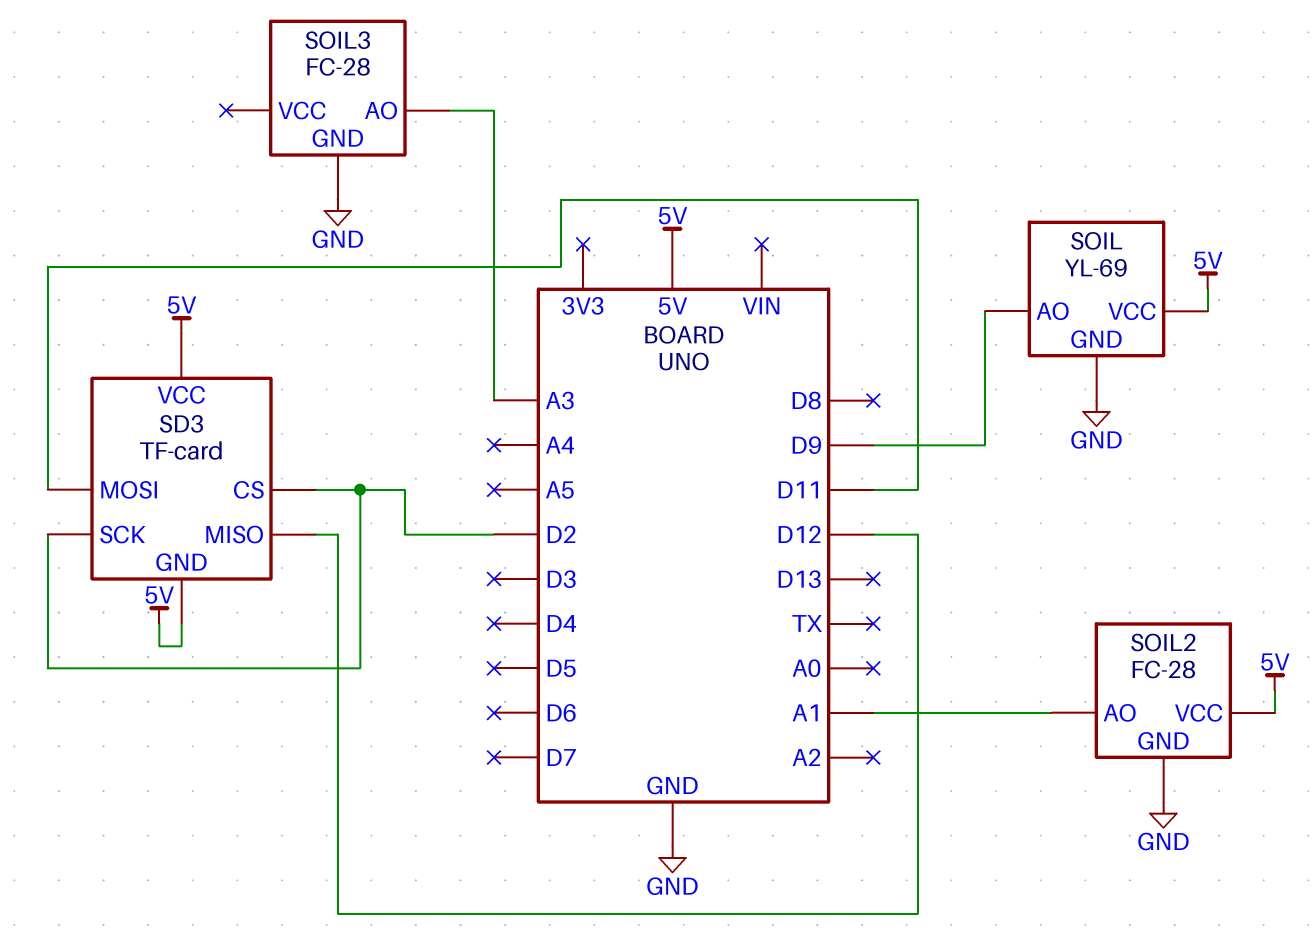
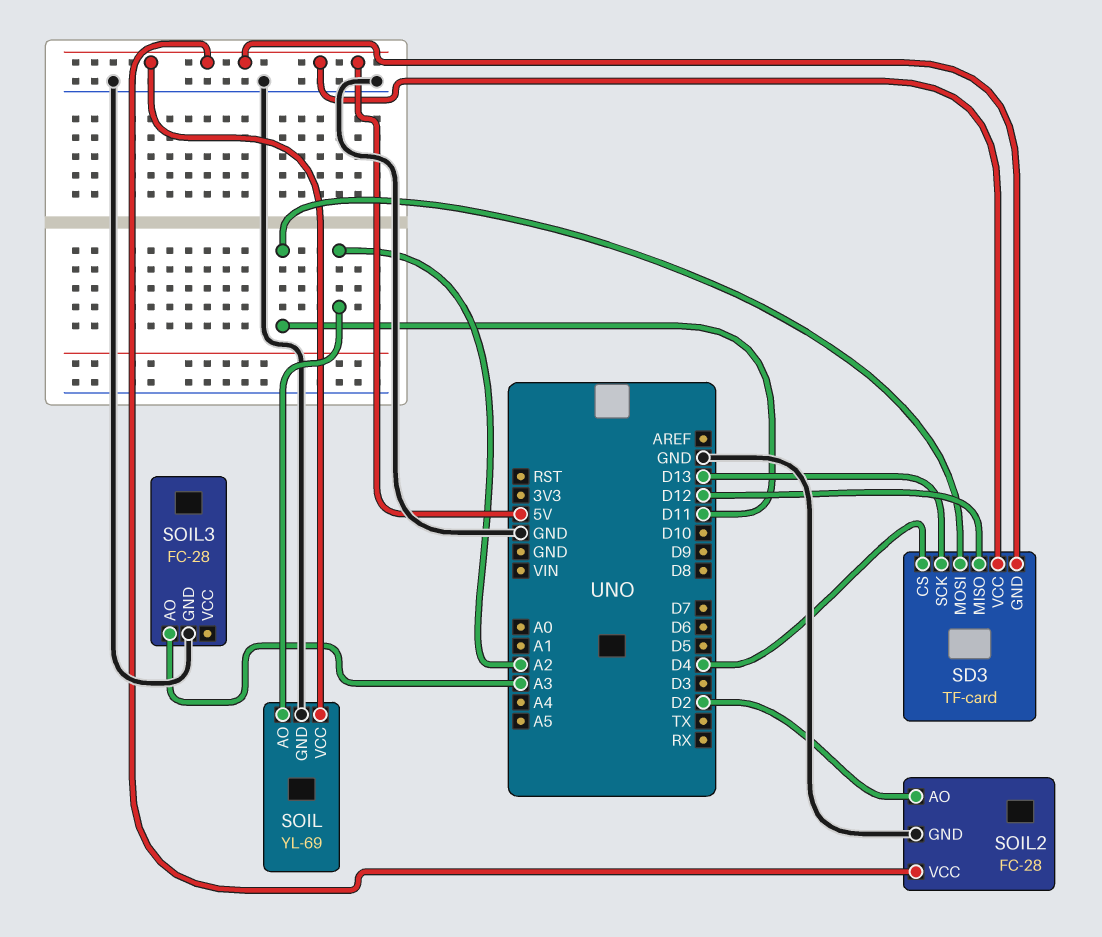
SD3 pin CS: D2 -> D4
SD3 pin SCK: D2 -> D13
SOIL pin AO: D9 -> A2
SOIL2 pin AO: A1 -> D2

